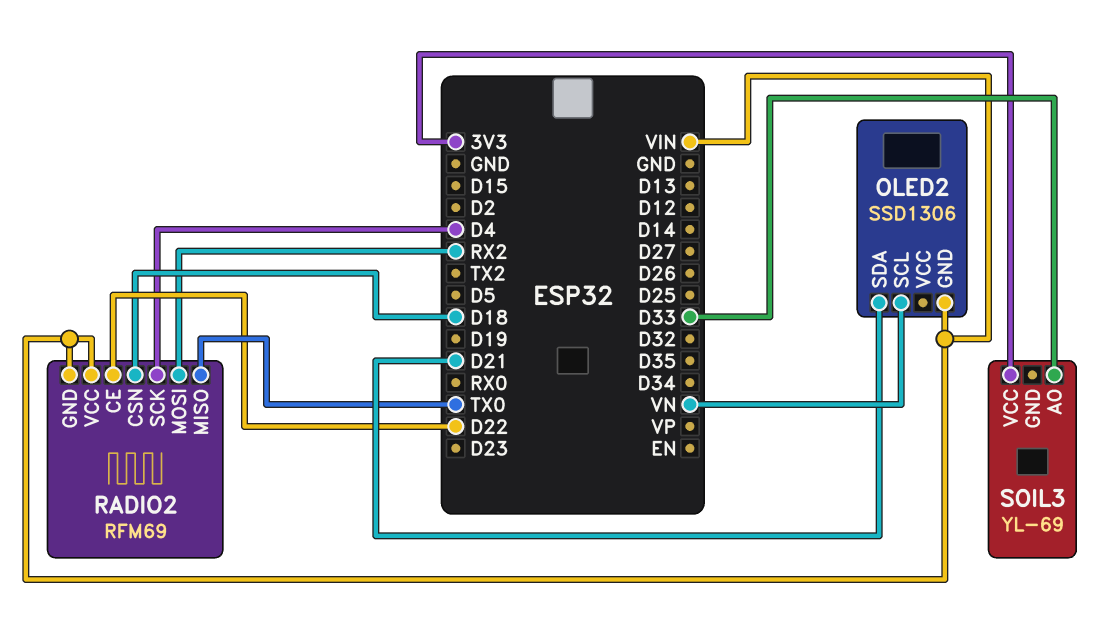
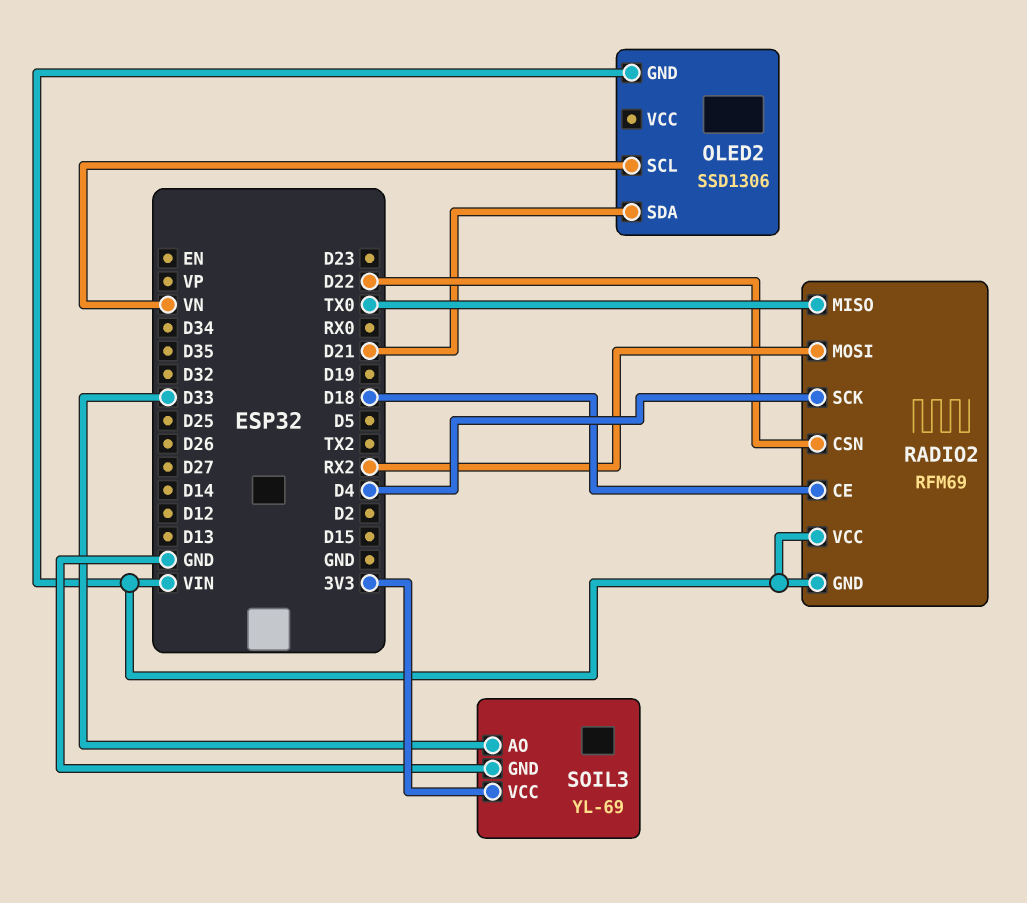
RADIO2 pin CE: D22 -> D18
RADIO2 pin CSN: D18 -> D22
SOIL3 pin GND: none -> GND

